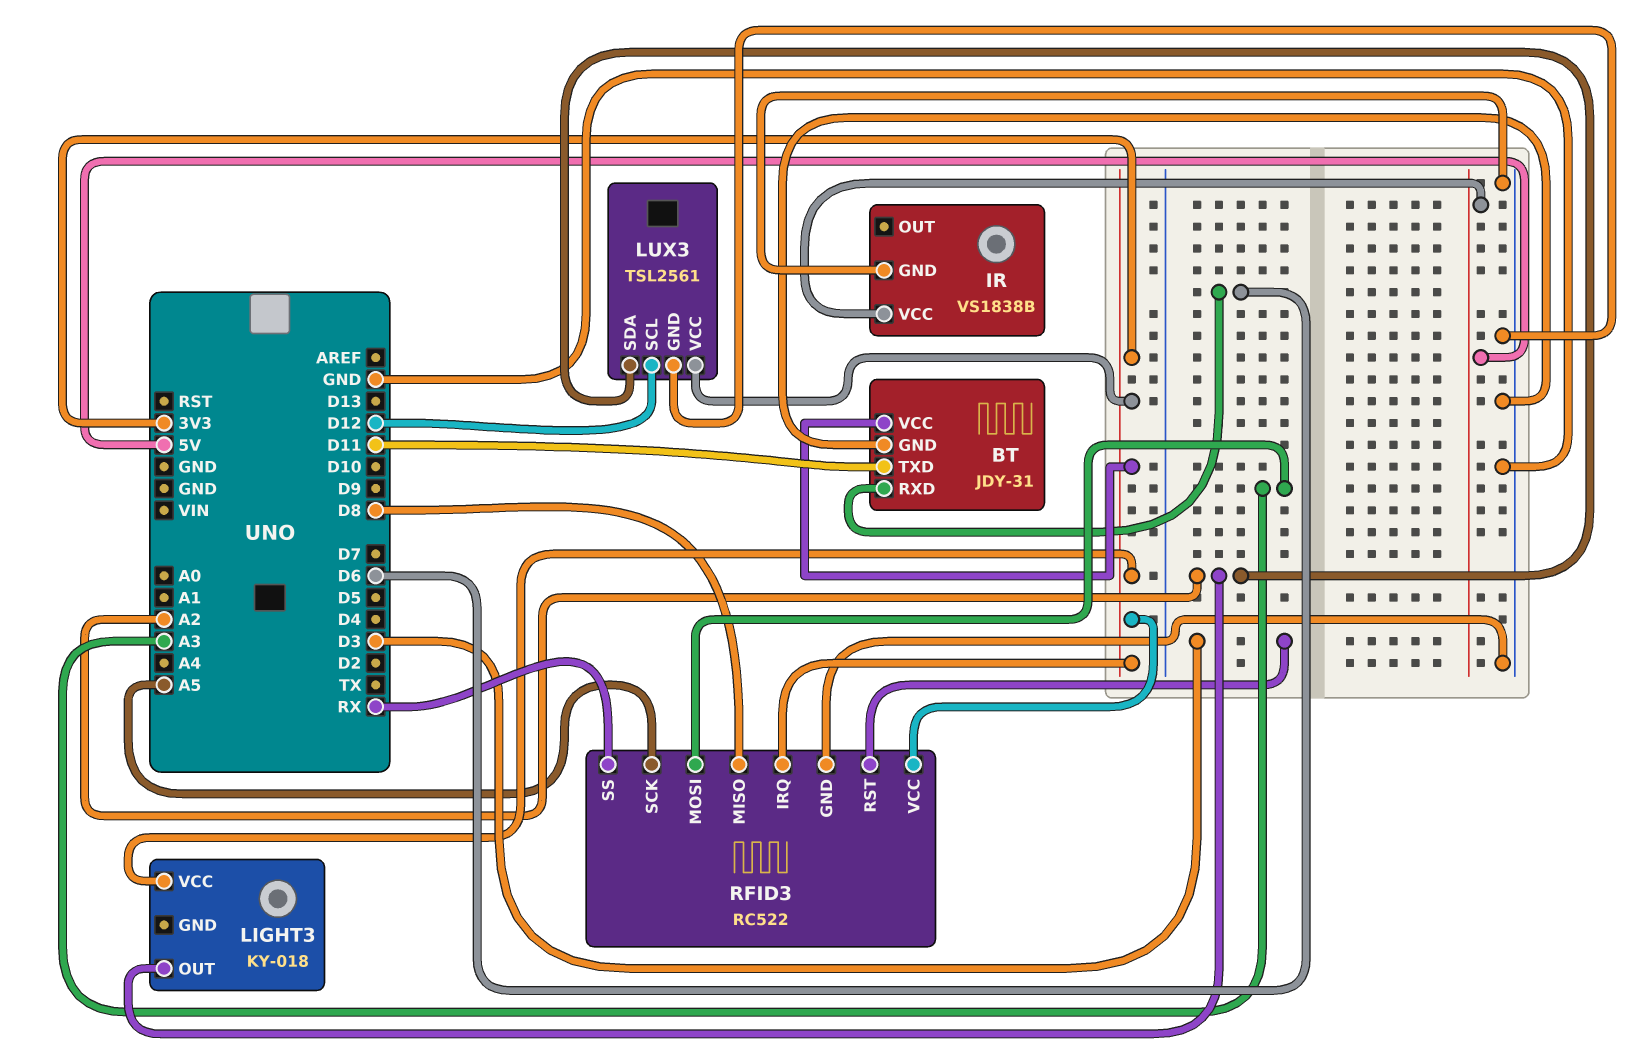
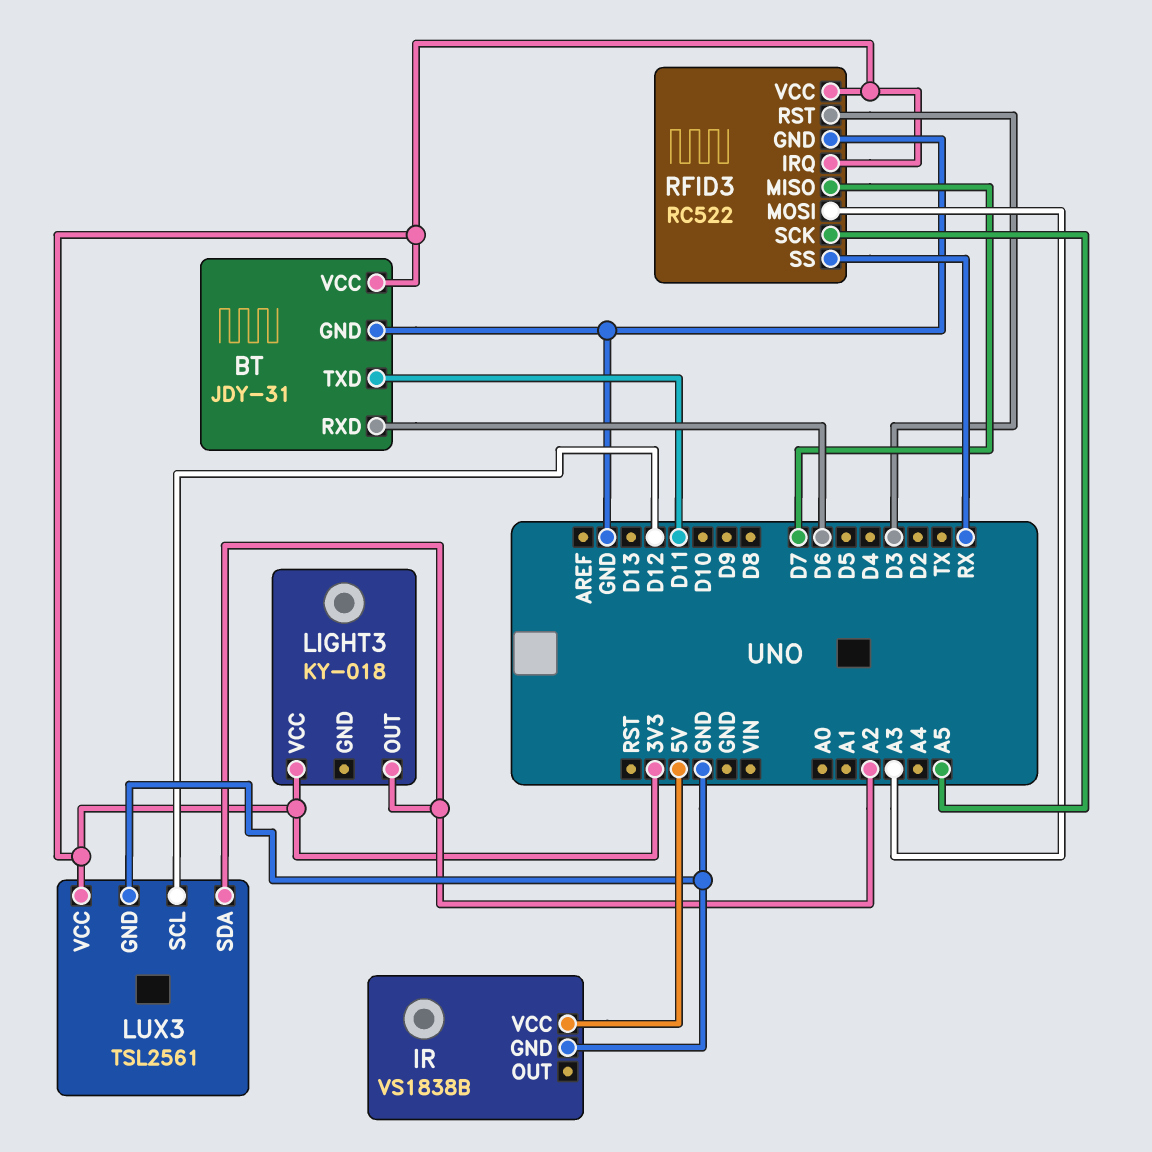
RFID3 pin MISO: D8 -> D7

